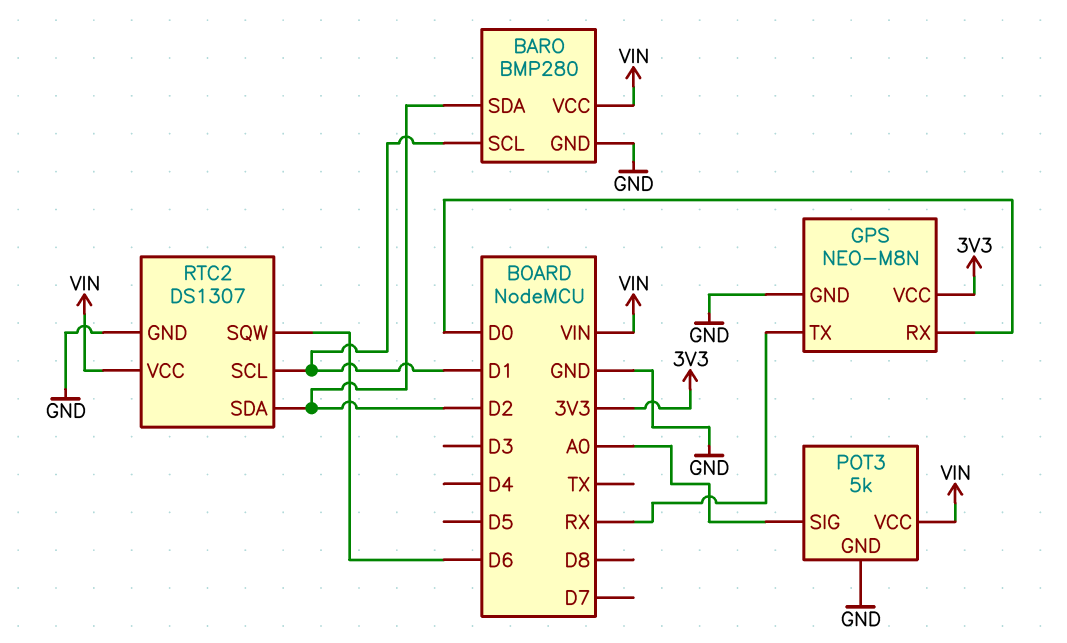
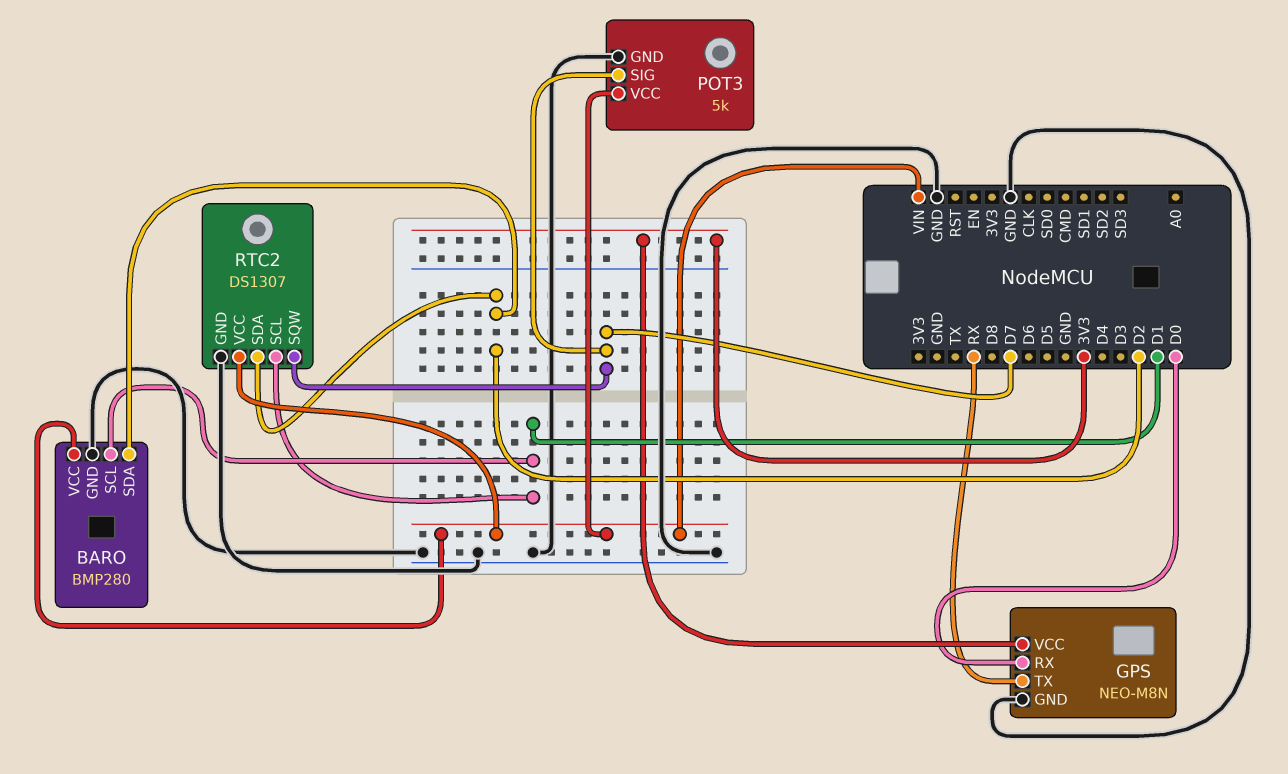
POT3 pin SIG: A0 -> D7
RTC2 pin SQW: D6 -> D7

